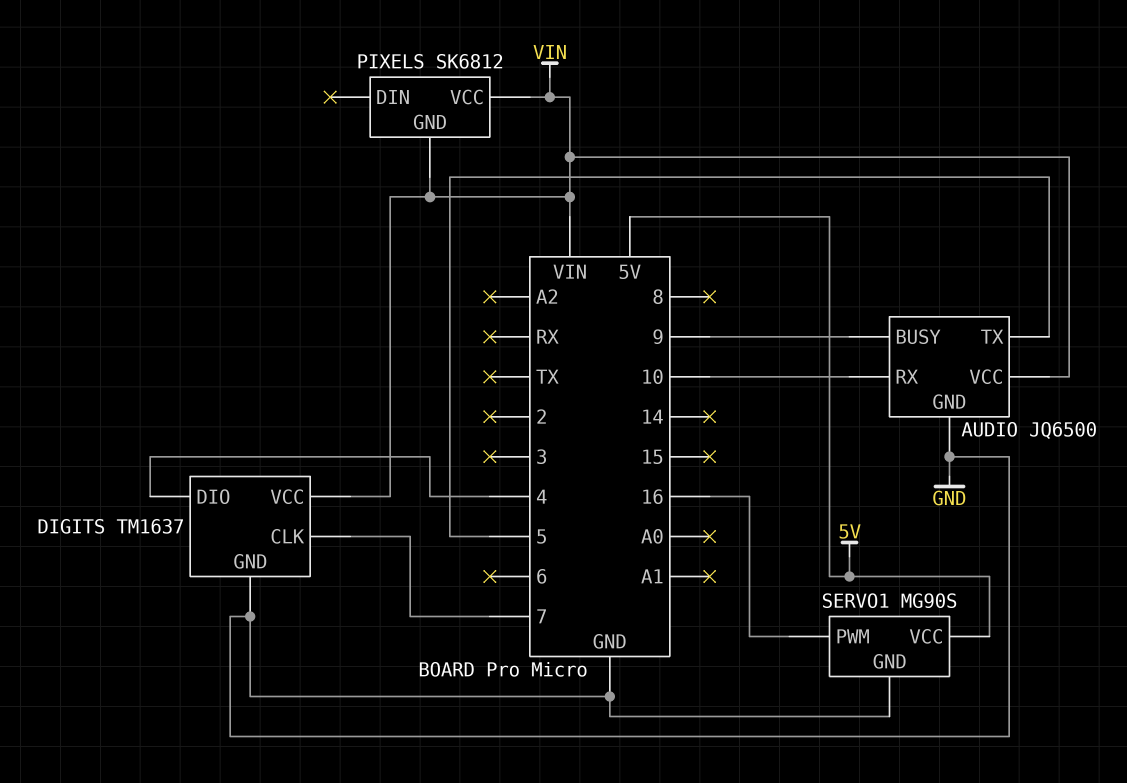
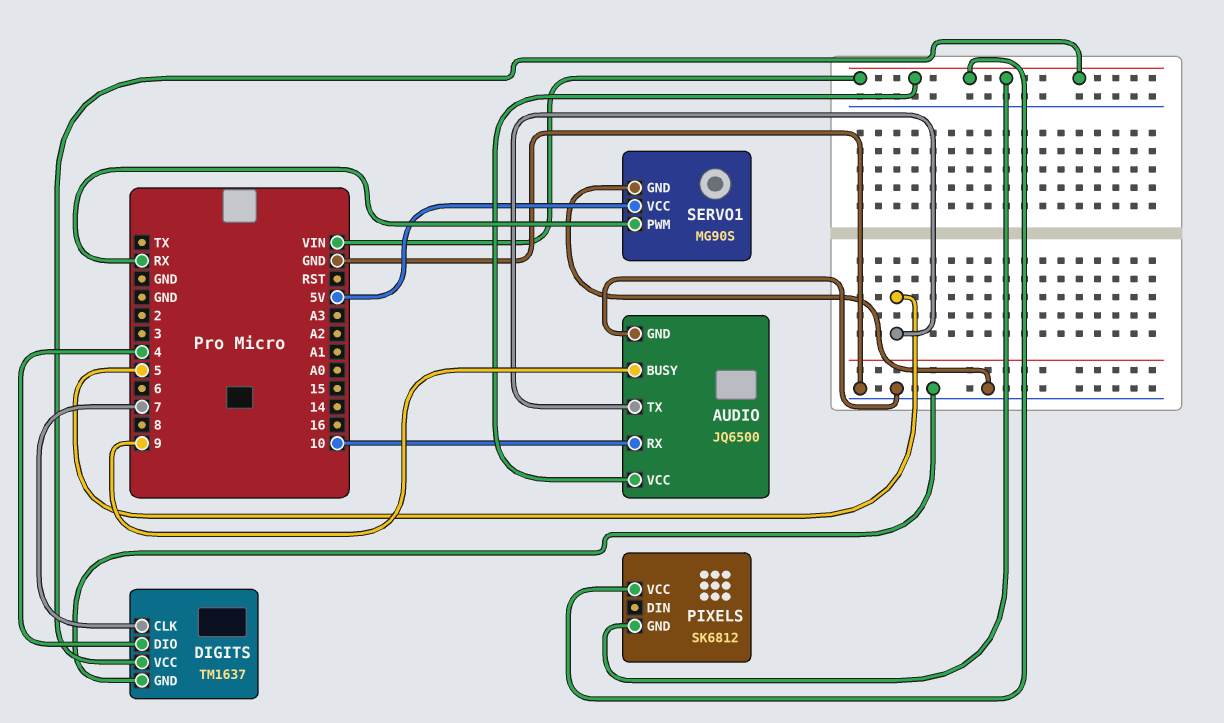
SERVO1 pin PWM: 16 -> RX

